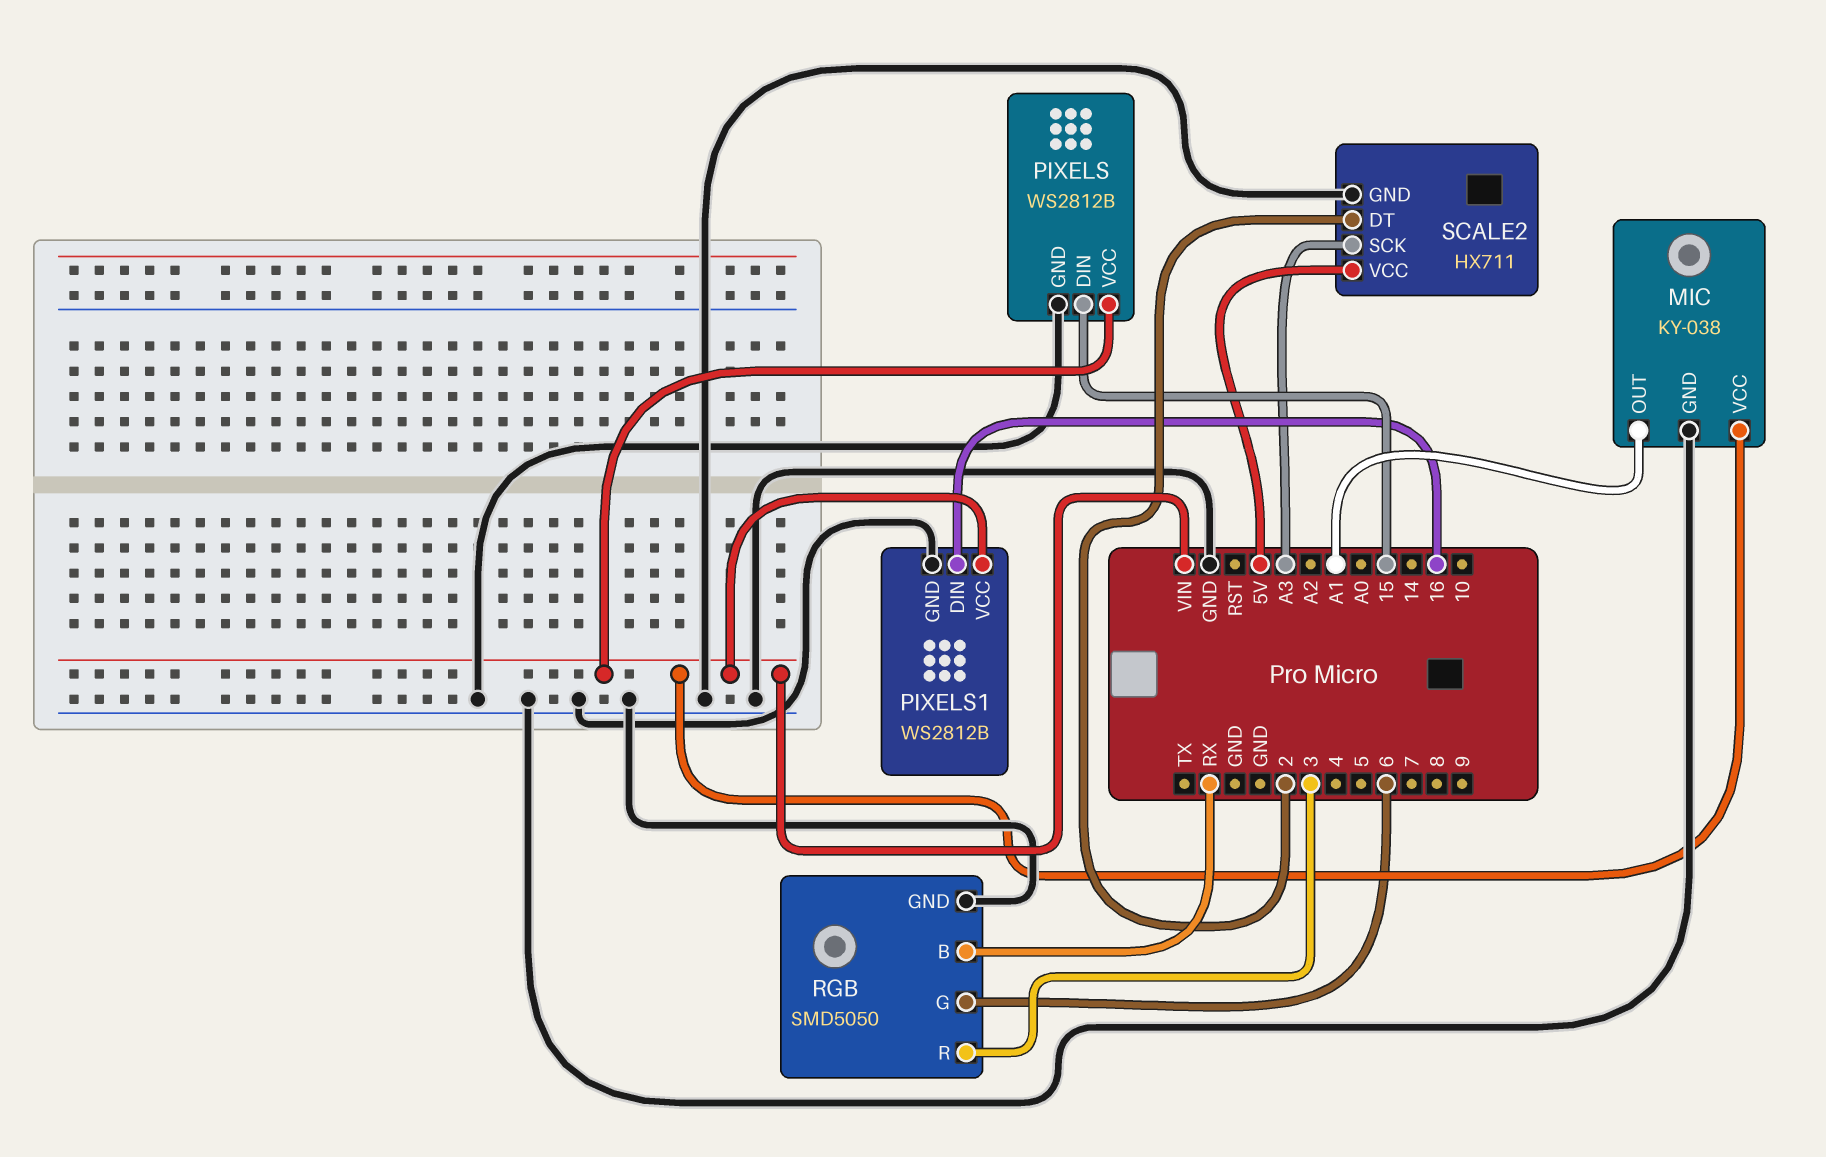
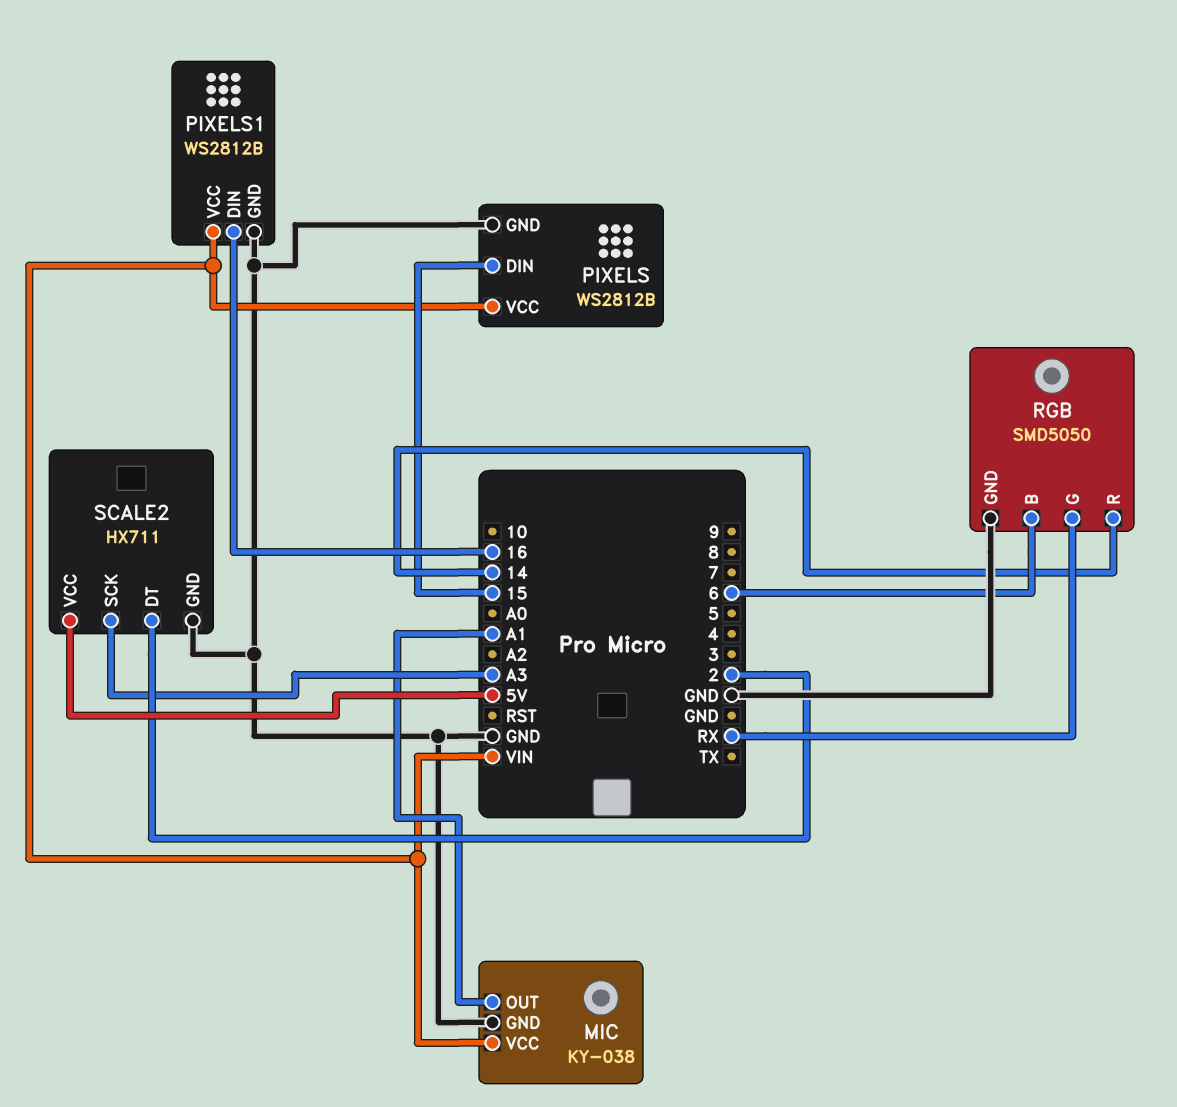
RGB pin B: RX -> 6
RGB pin G: 6 -> RX
RGB pin R: 3 -> 14

